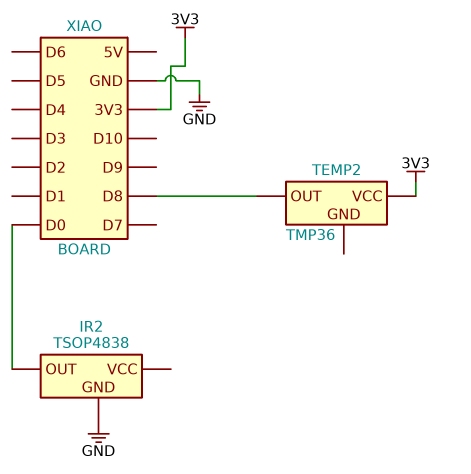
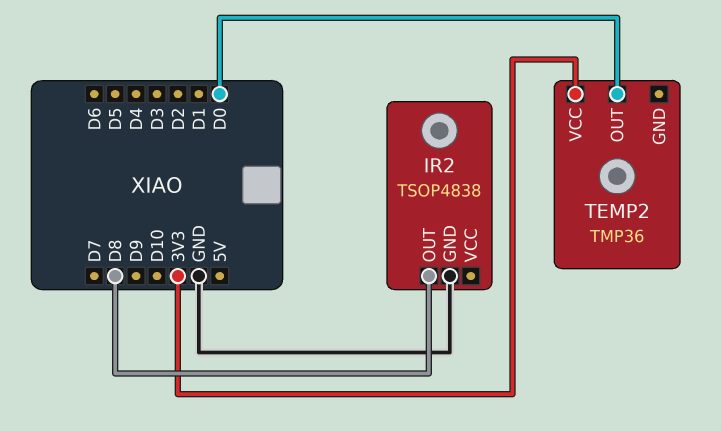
IR2 pin OUT: D0 -> D8
TEMP2 pin OUT: D8 -> D0

